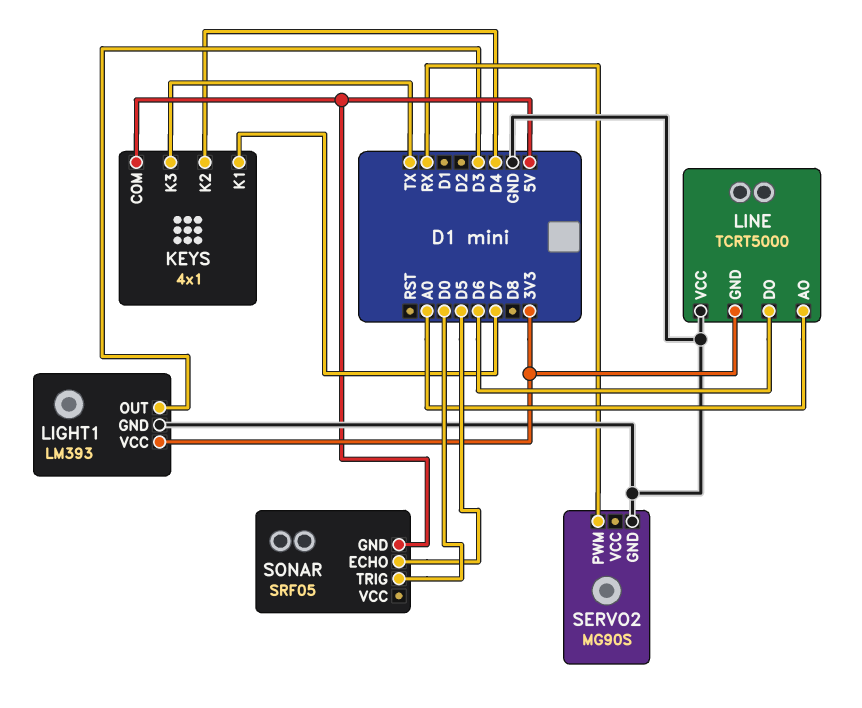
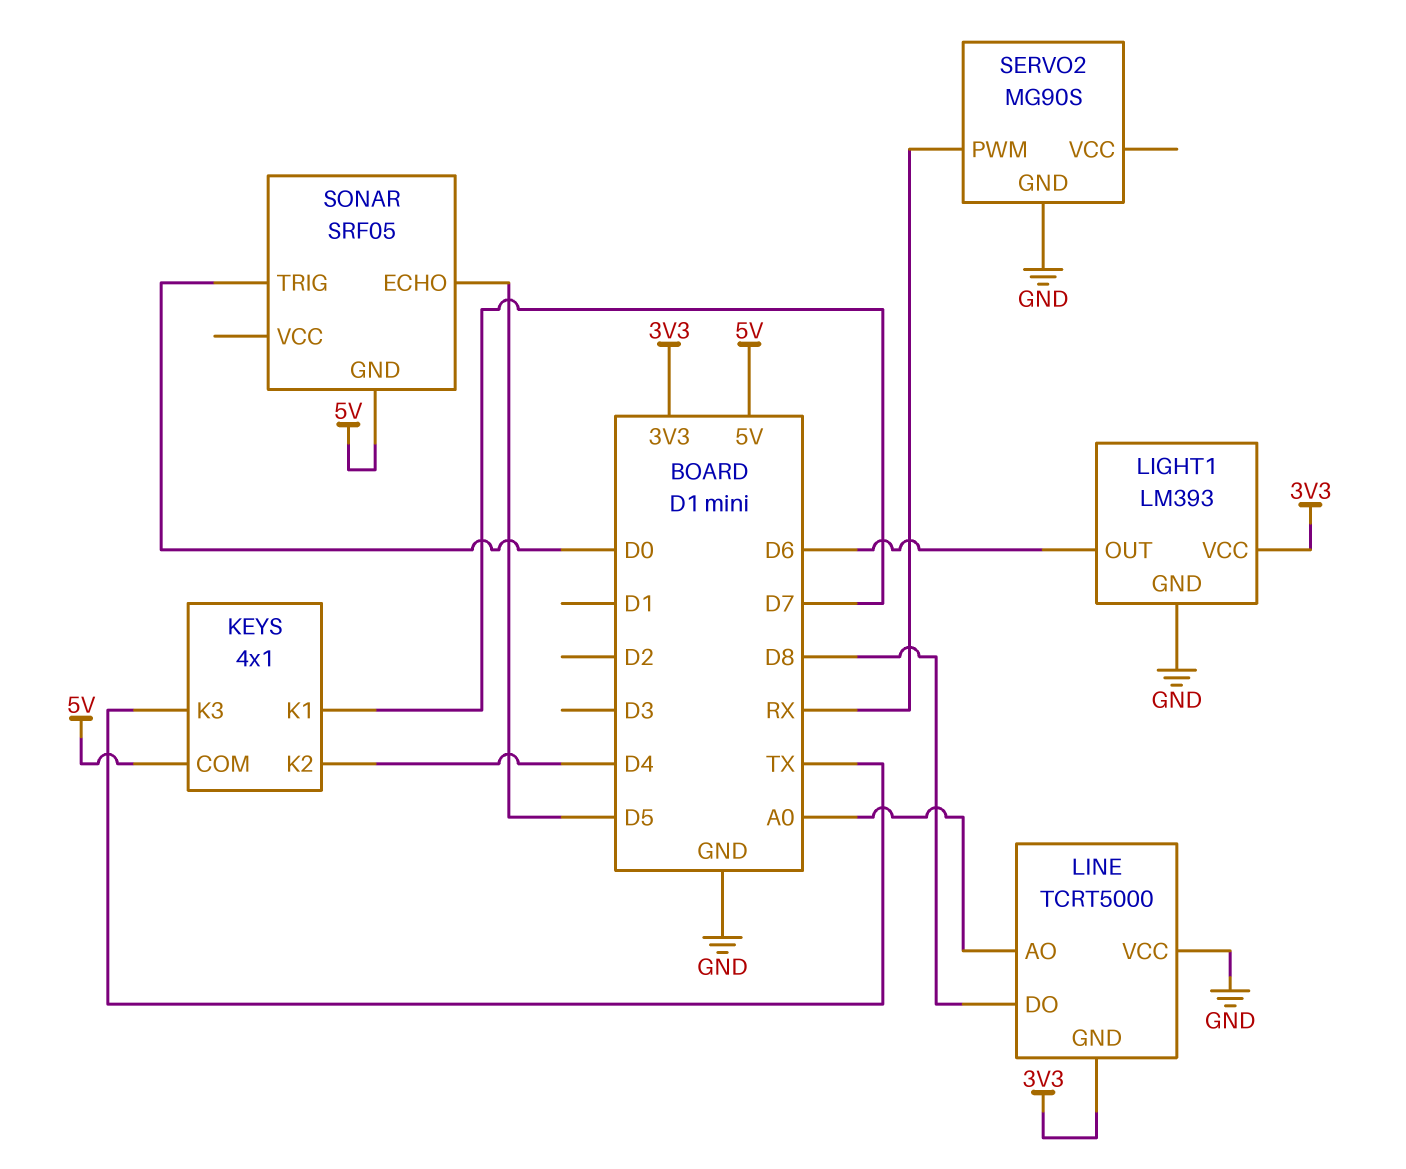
LIGHT1 pin OUT: D3 -> D6
LINE pin DO: D6 -> D8

